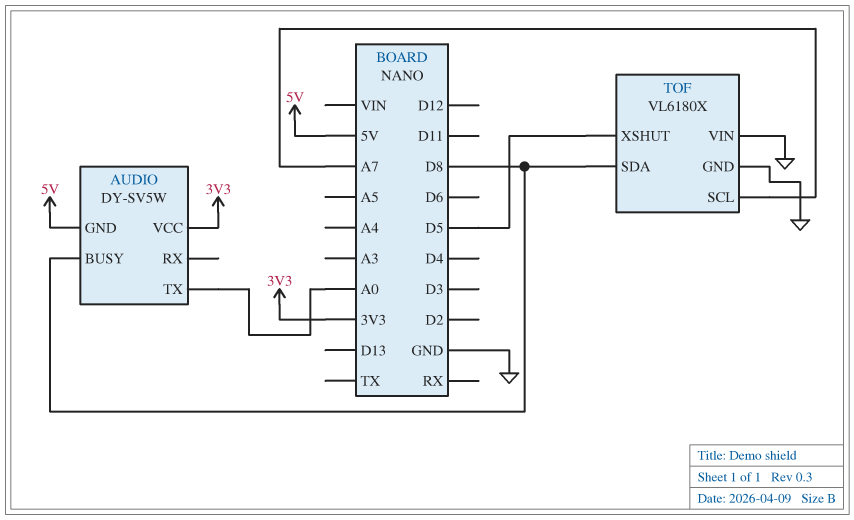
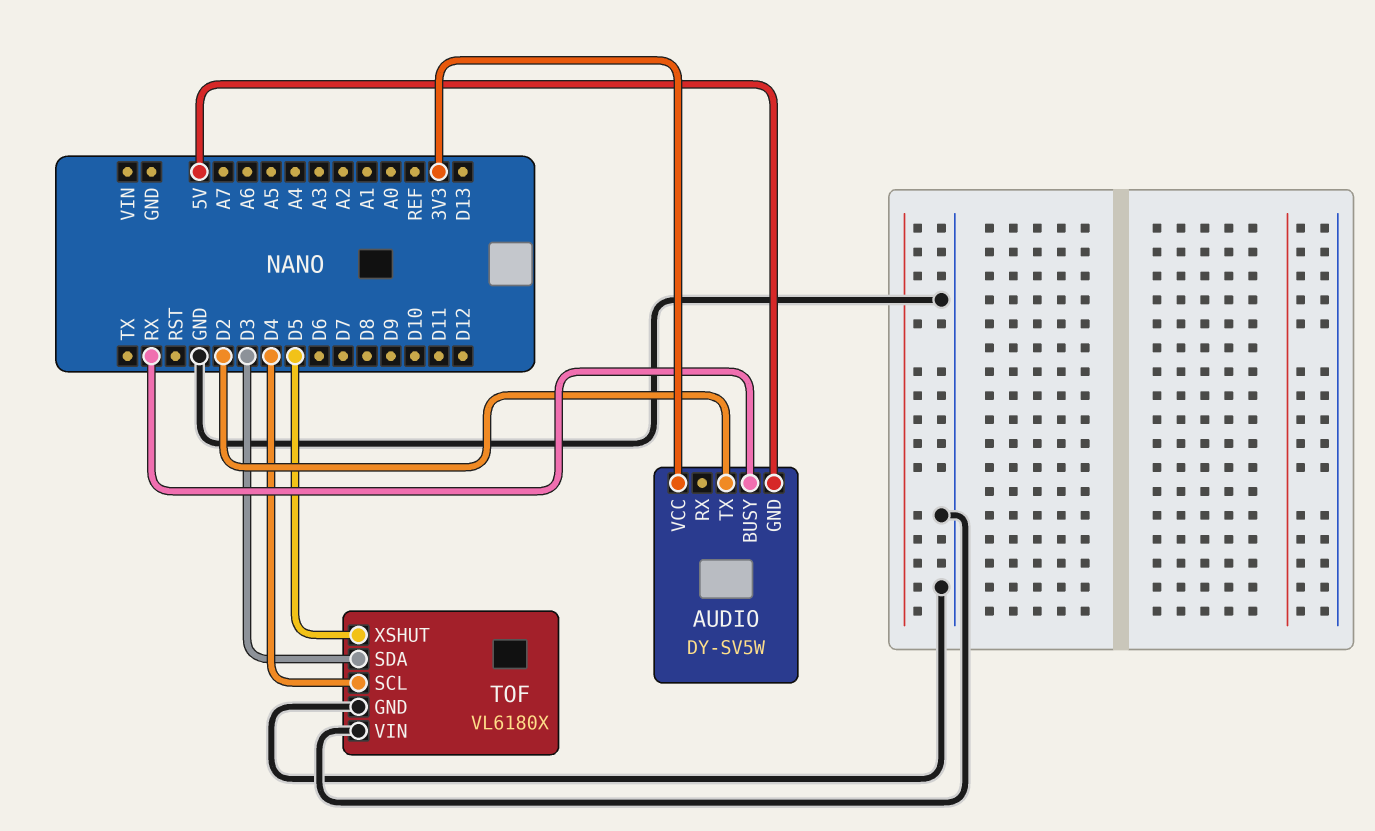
AUDIO pin BUSY: D8 -> RX
AUDIO pin TX: A0 -> D2
TOF pin SCL: A7 -> D4
TOF pin SDA: D8 -> D3

